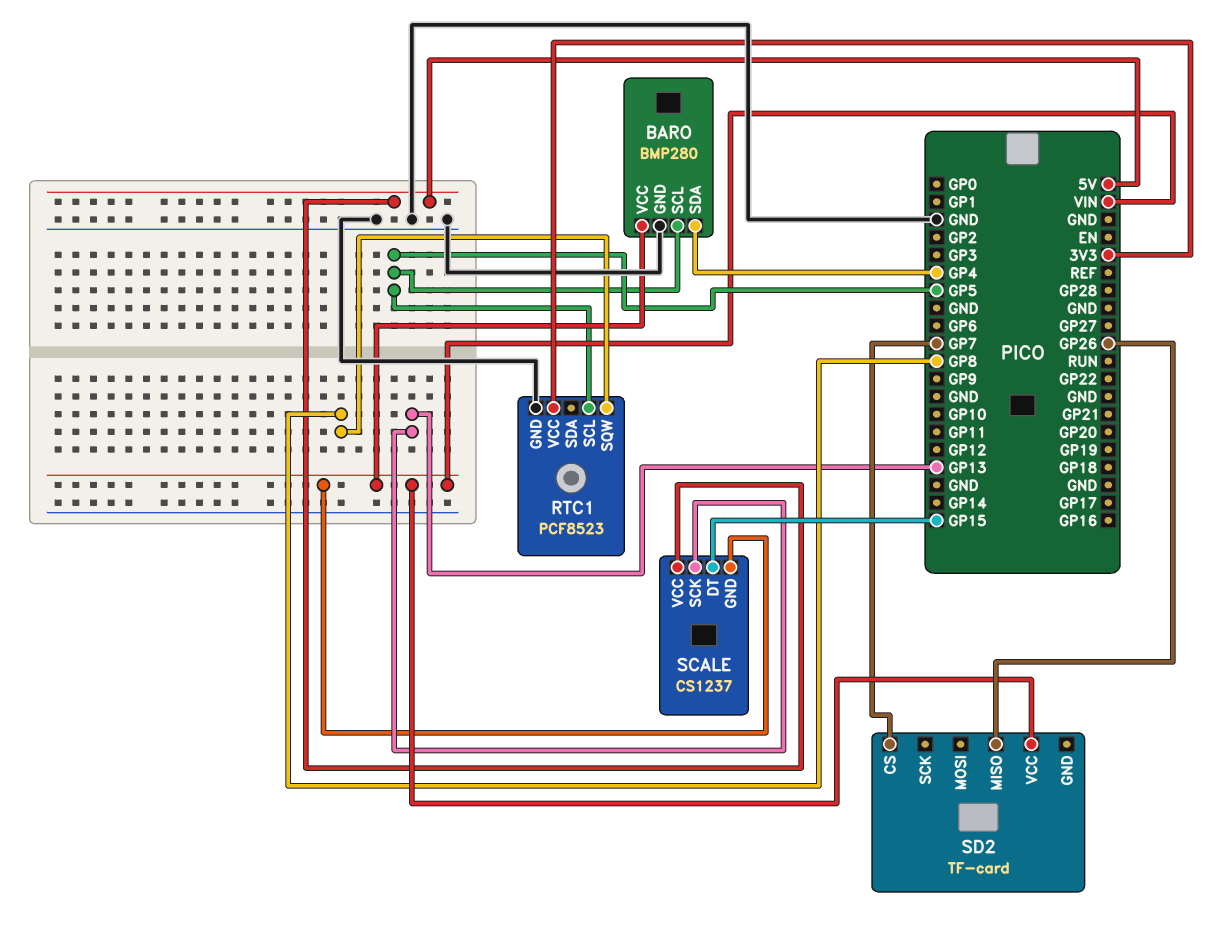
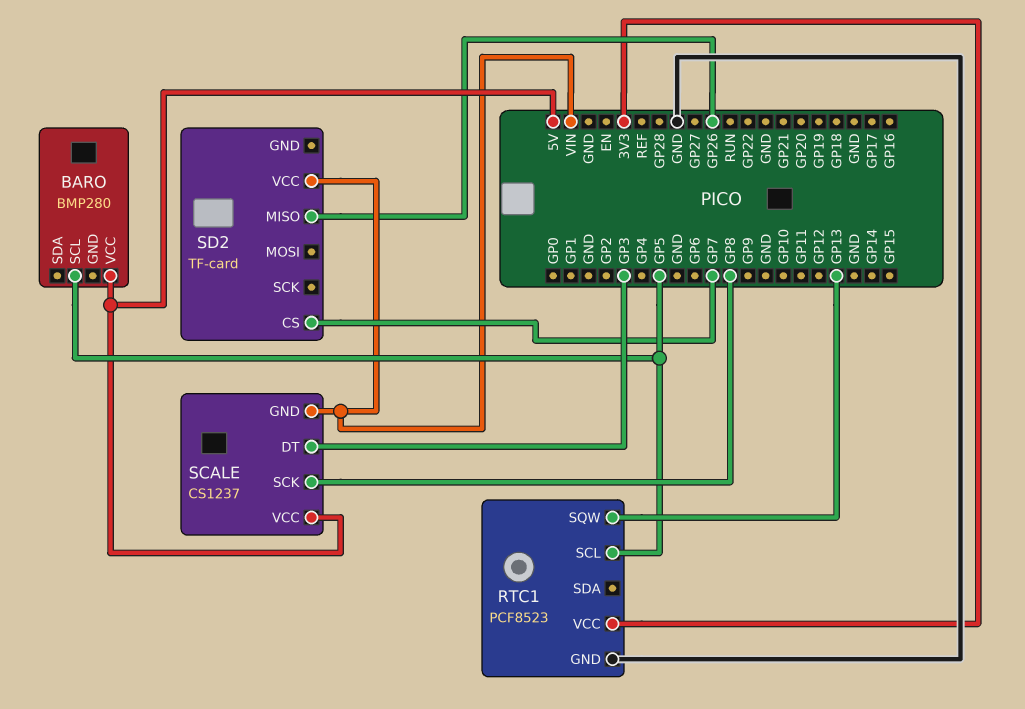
BARO pin GND: GND -> none
BARO pin SDA: GP4 -> none
BARO pin VCC: VIN -> 5V
RTC1 pin SQW: GP8 -> GP13
SCALE pin DT: GP15 -> GP3
SCALE pin SCK: GP13 -> GP8

